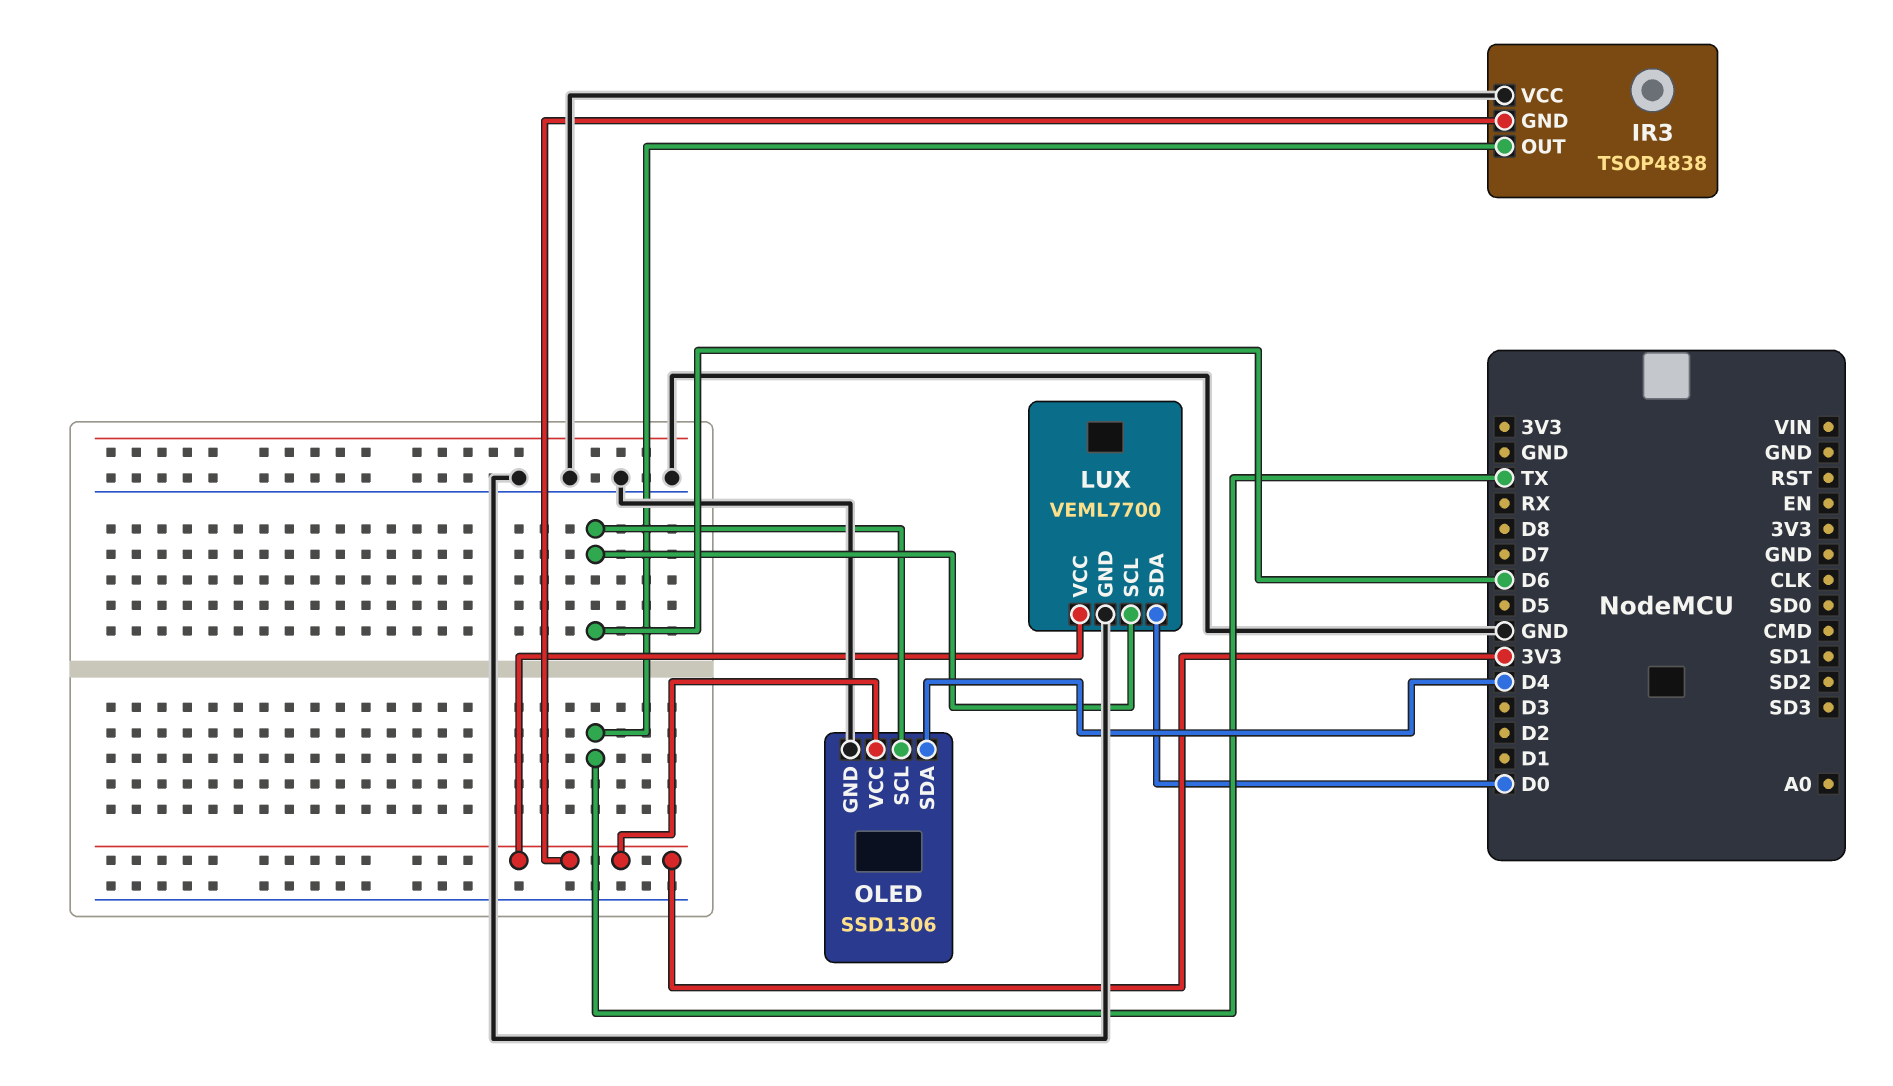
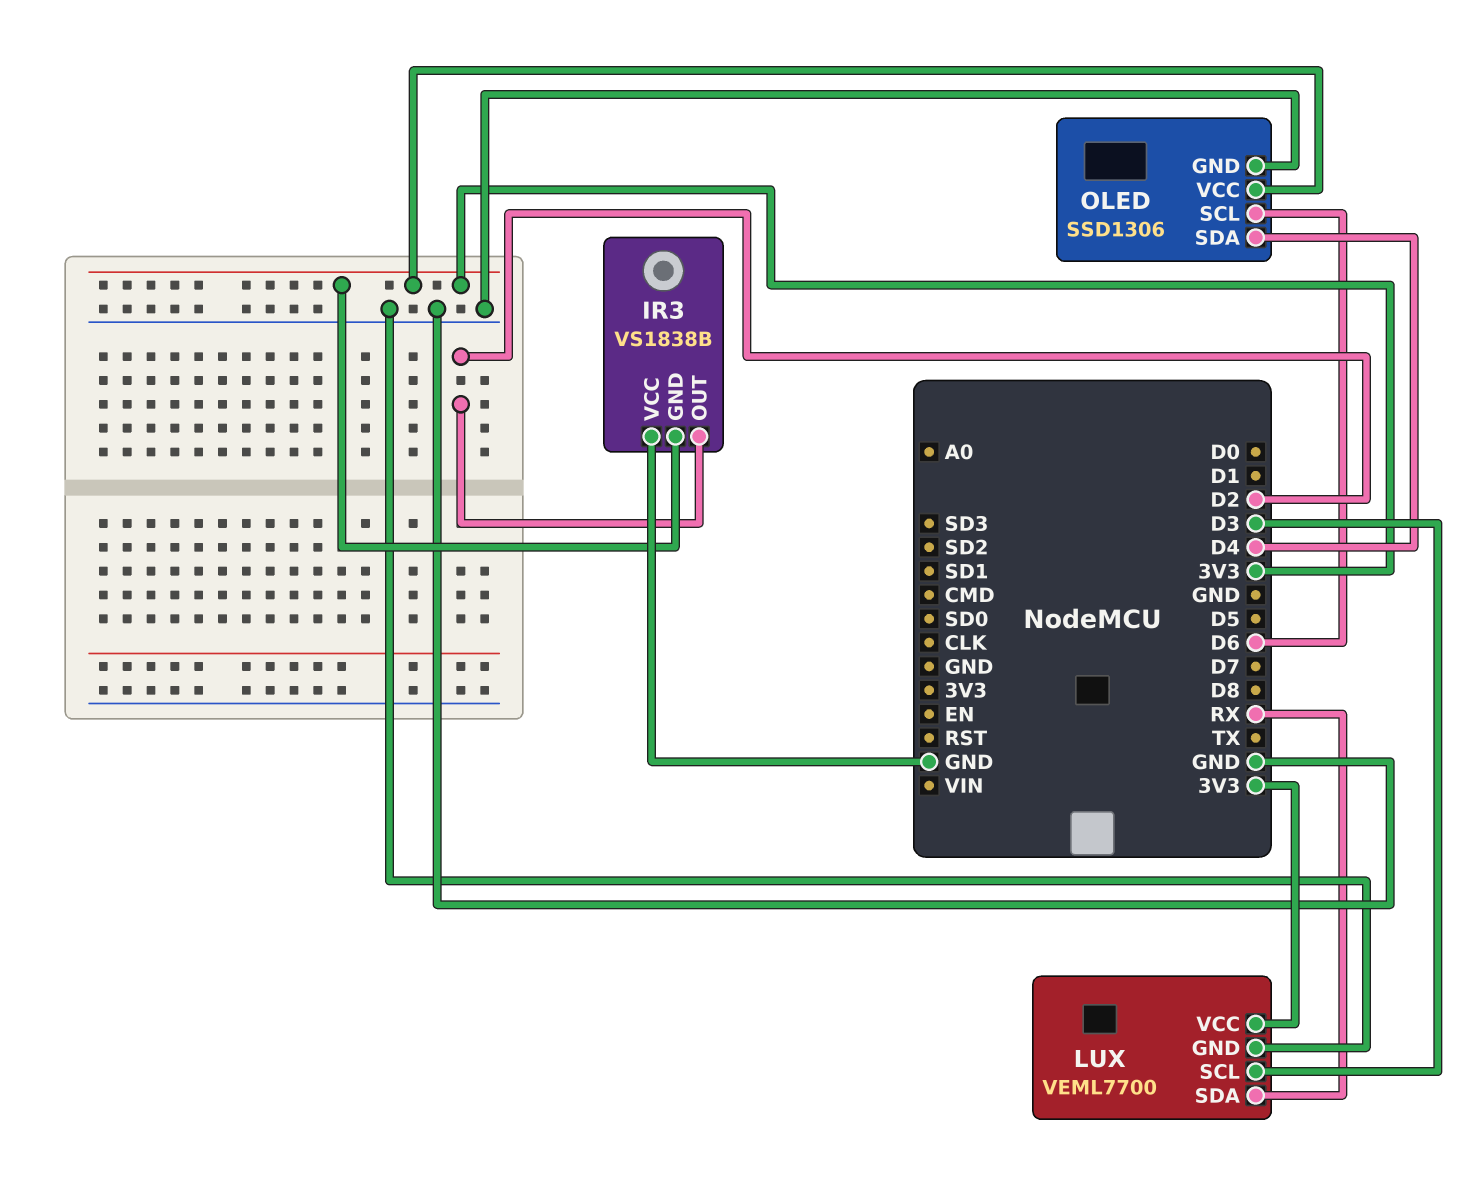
IR3: TSOP4838 -> VS1838B
IR3 pin OUT: TX -> D2
LUX pin SCL: D6 -> D3
LUX pin SDA: D0 -> RX

